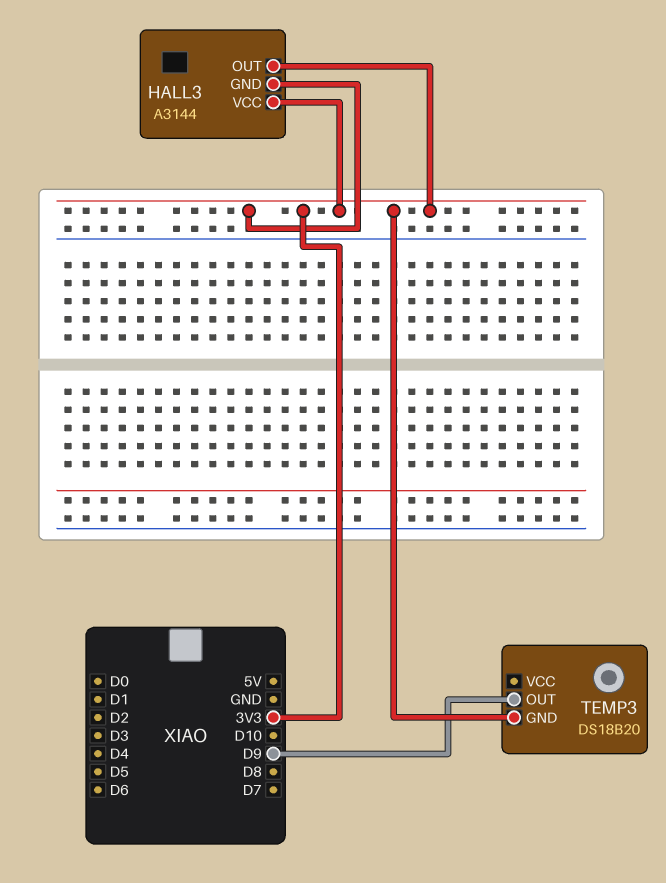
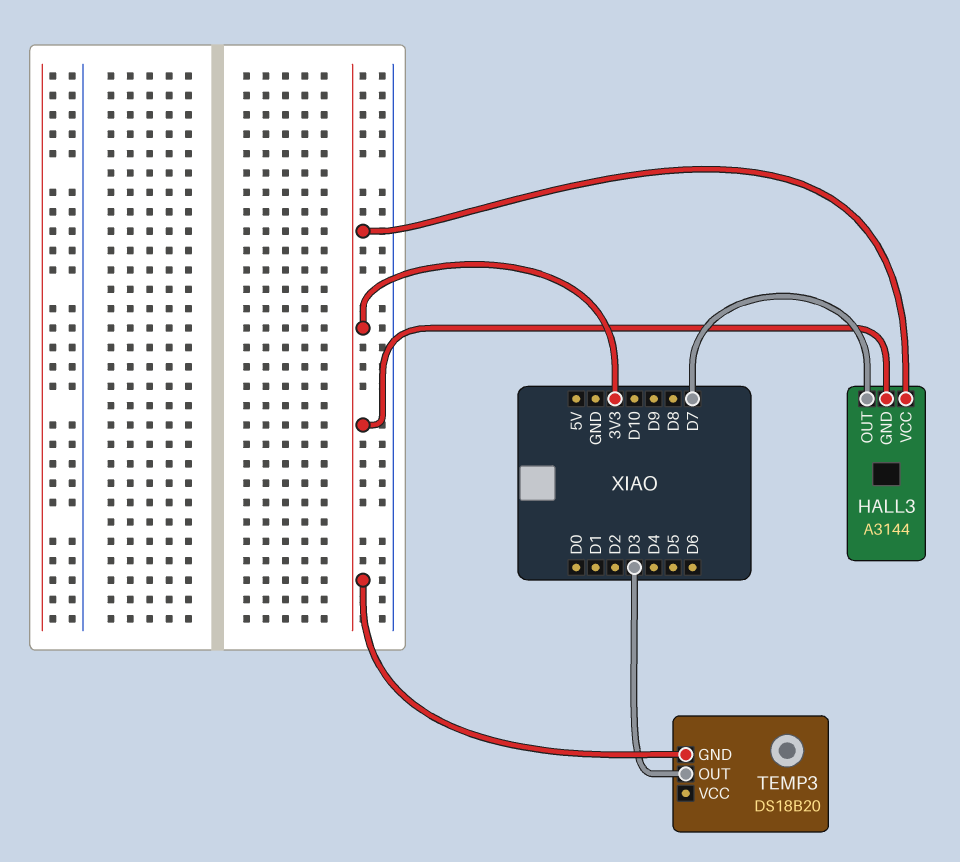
HALL3 pin OUT: 3V3 -> D7
TEMP3 pin OUT: D9 -> D3

